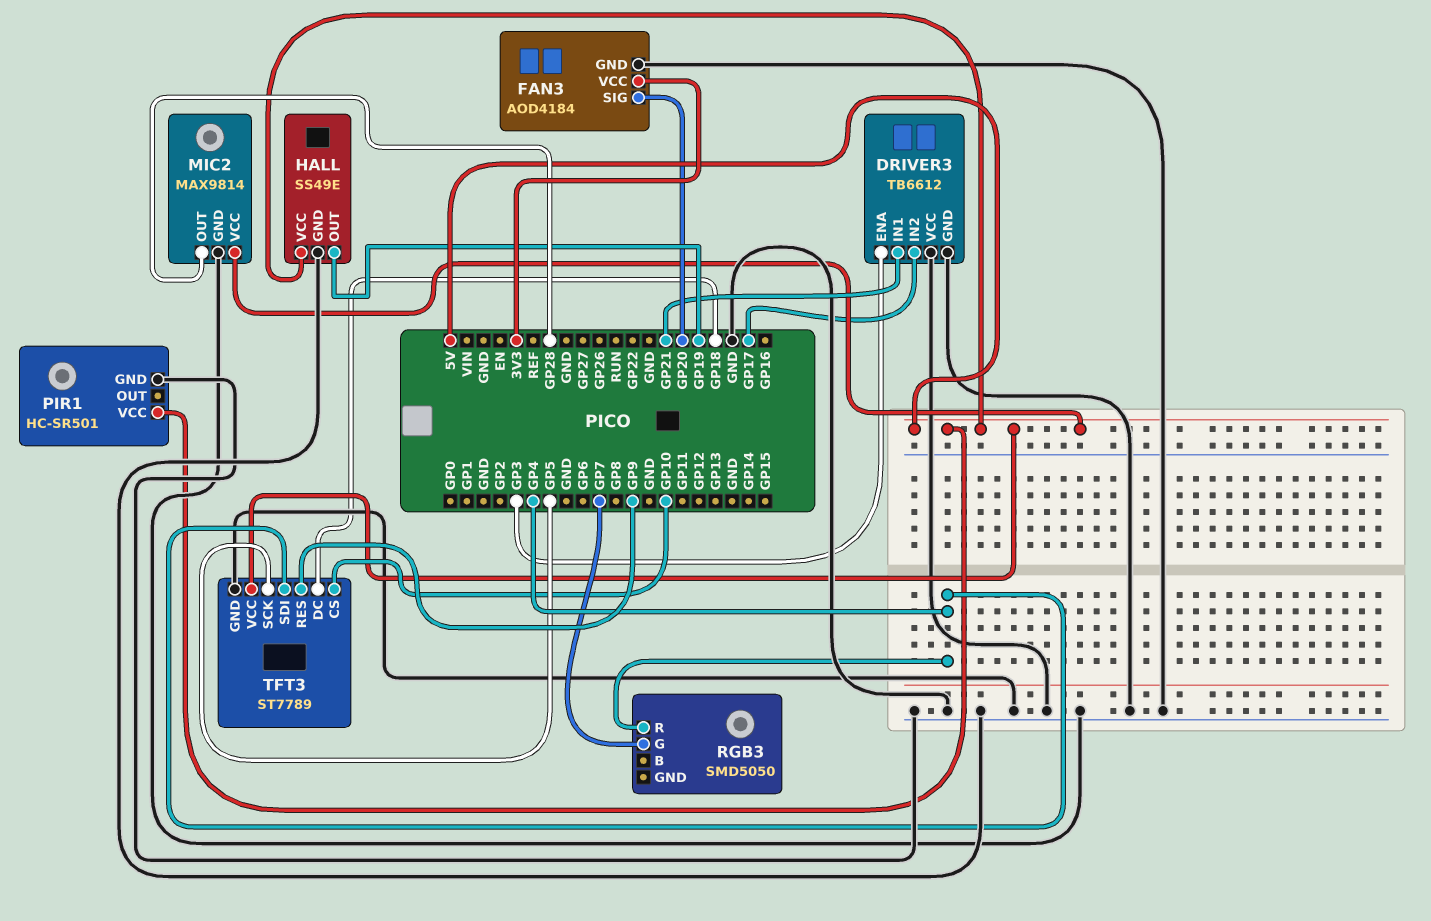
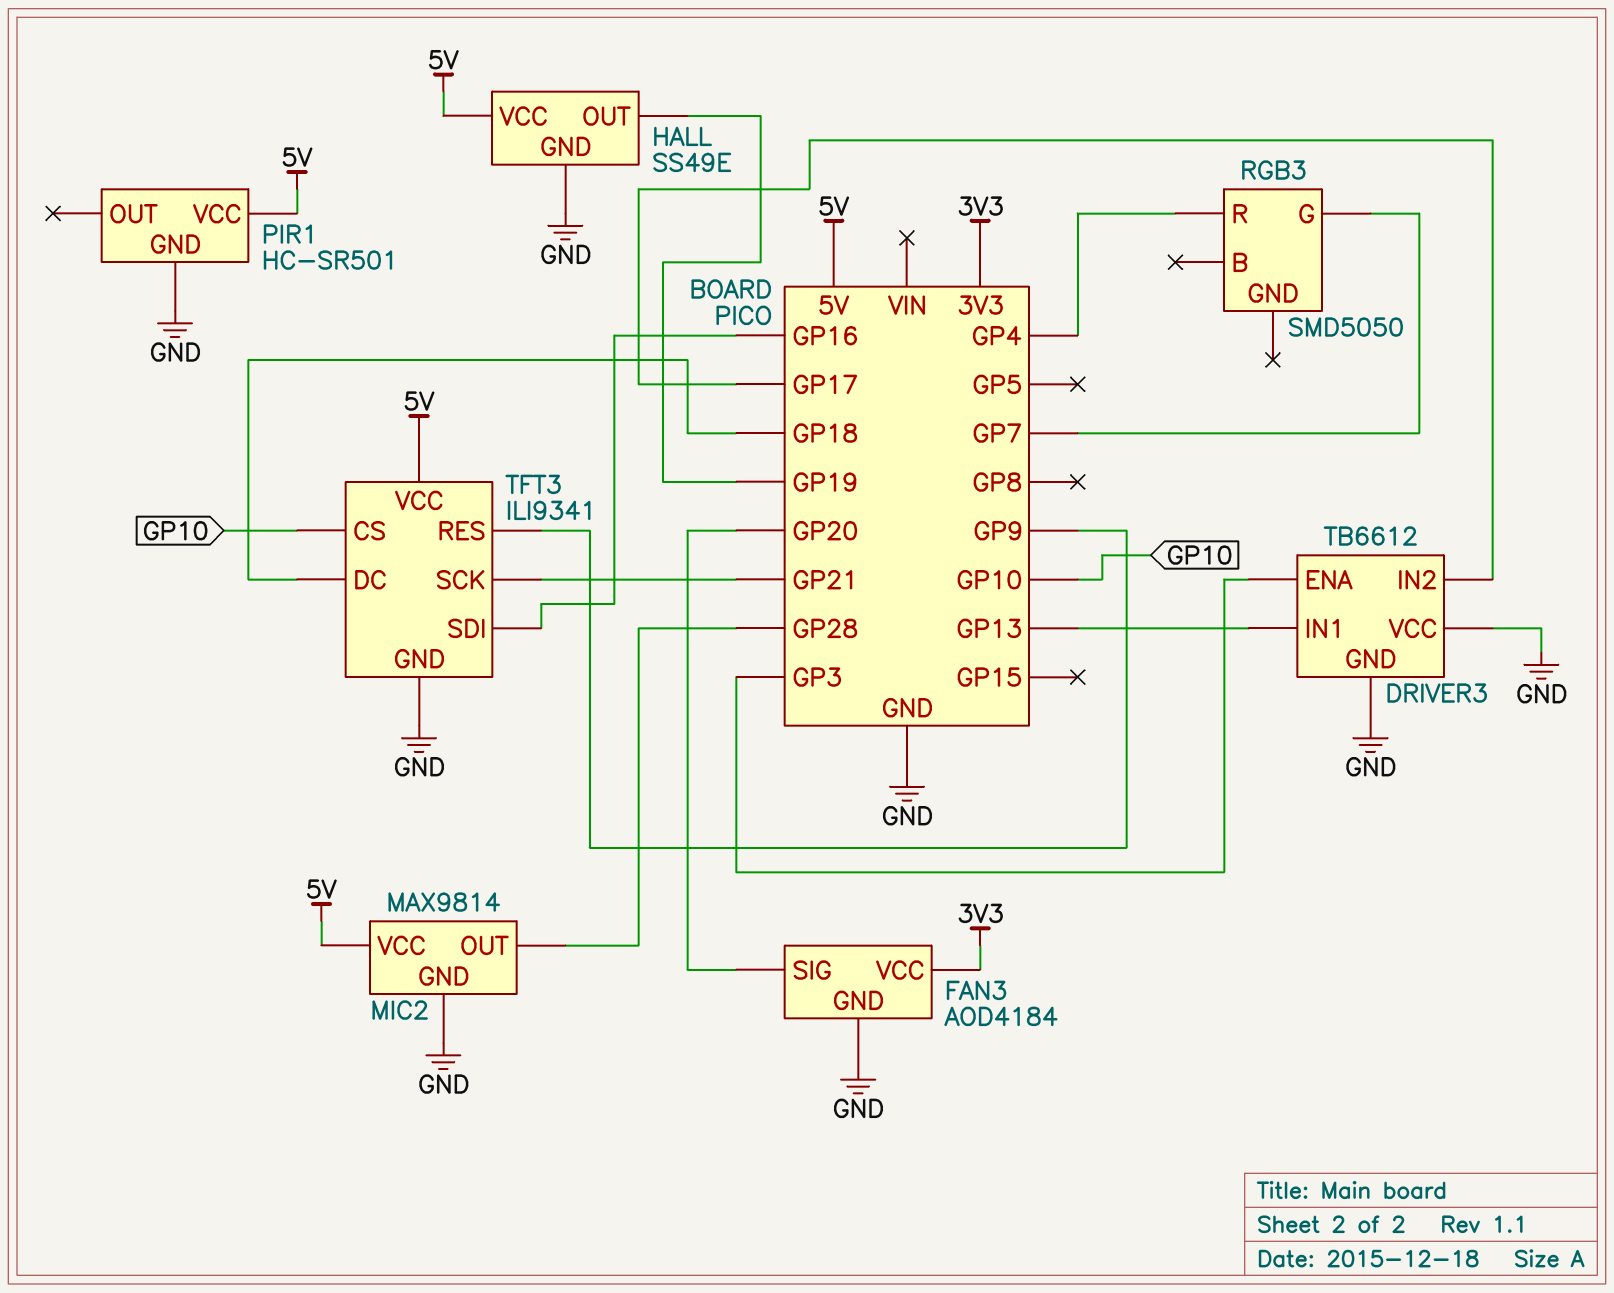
DRIVER3 pin IN1: GP21 -> GP13
TFT3: ST7789 -> ILI9341
TFT3 pin SCK: GP5 -> GP21
TFT3 pin SDI: GP4 -> GP16

